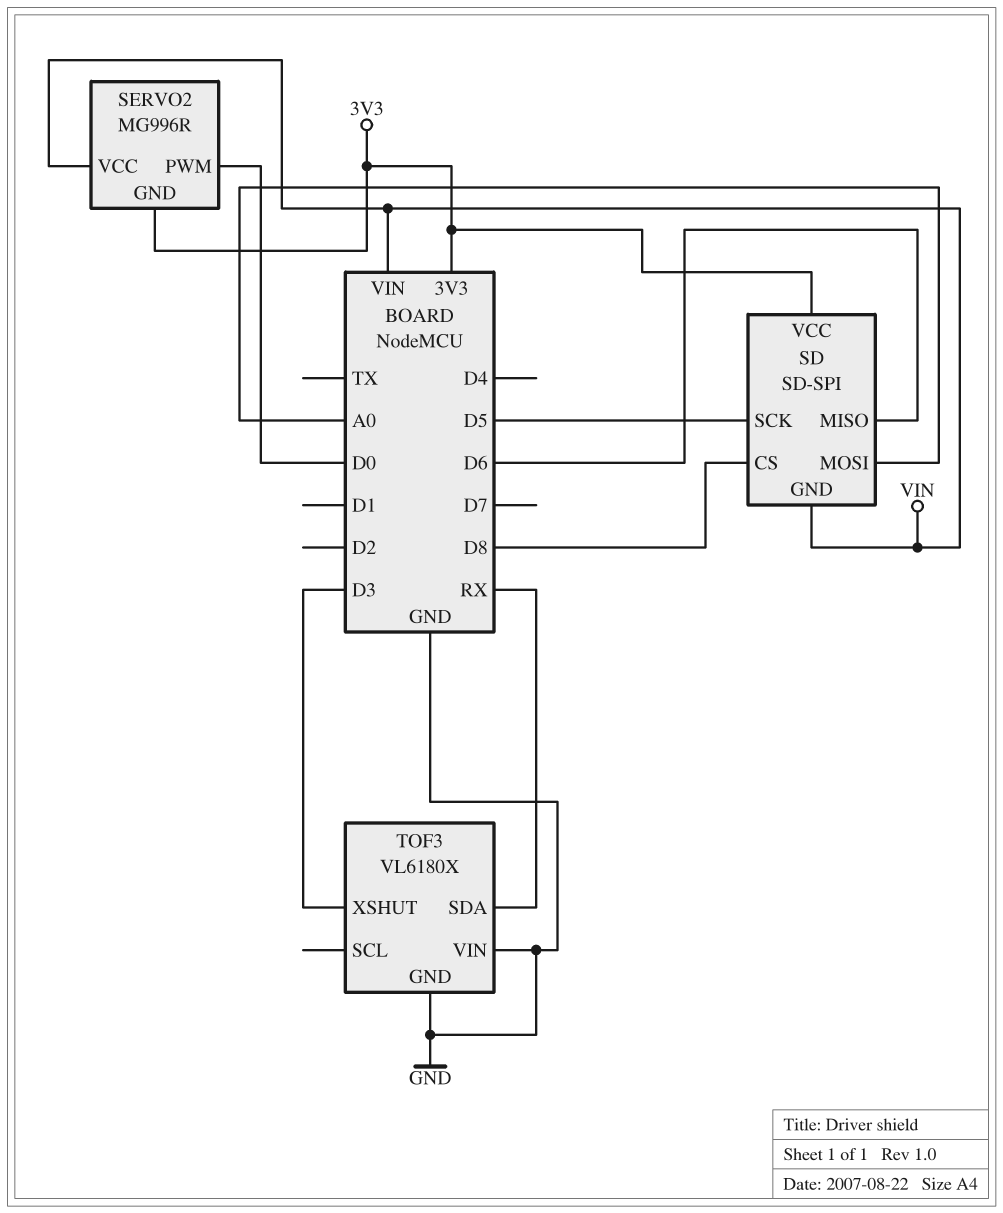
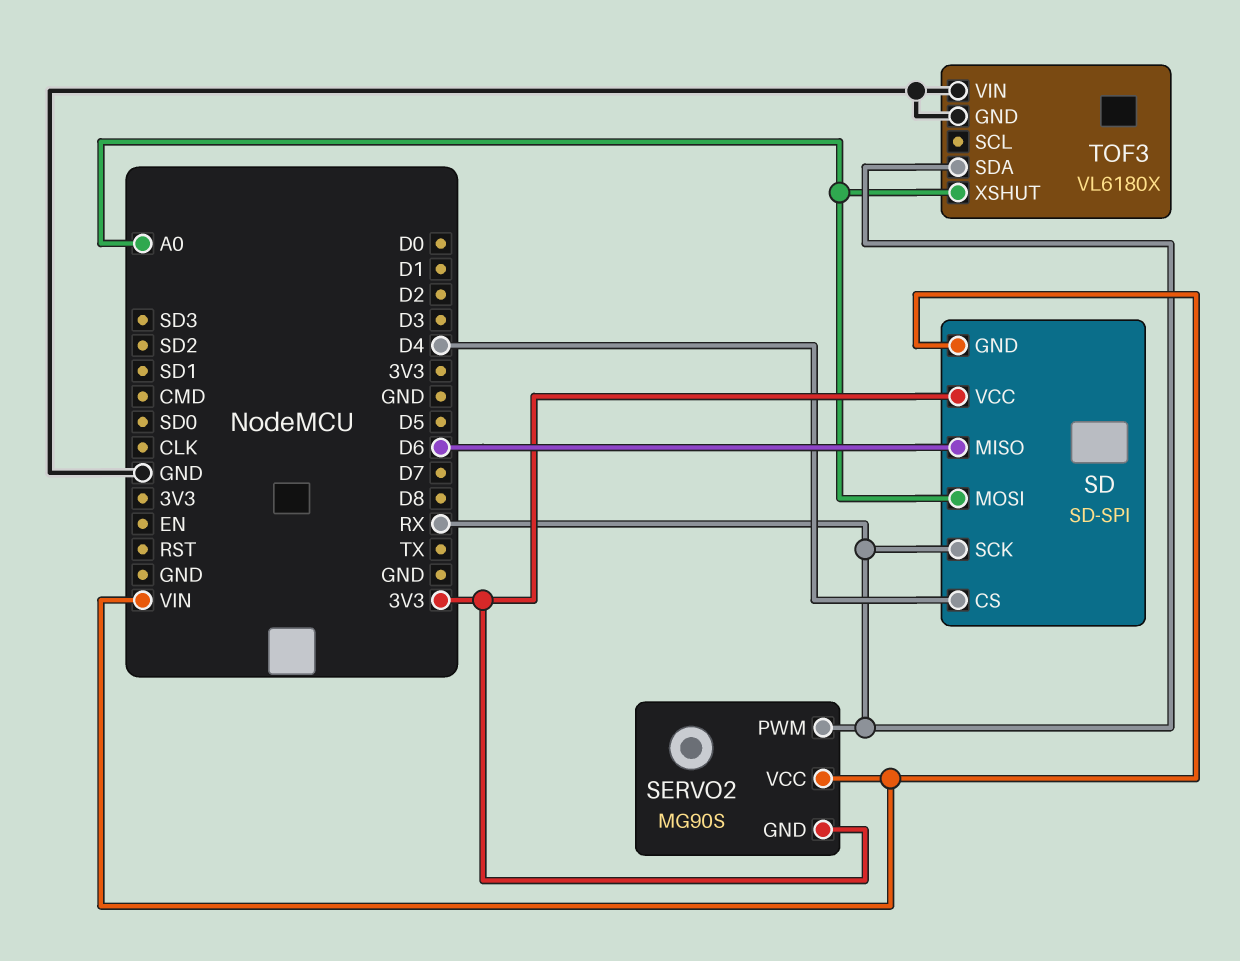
SD pin CS: D8 -> D4
SD pin SCK: D5 -> RX
SERVO2: MG996R -> MG90S
SERVO2 pin PWM: D0 -> RX
TOF3 pin XSHUT: D3 -> A0

